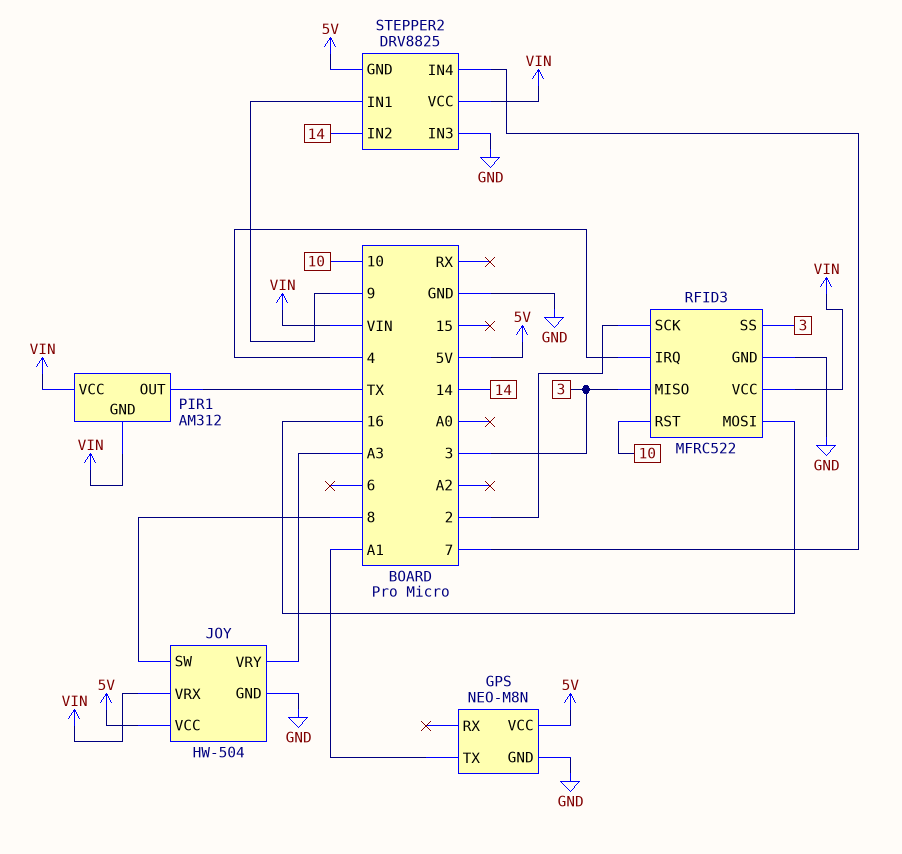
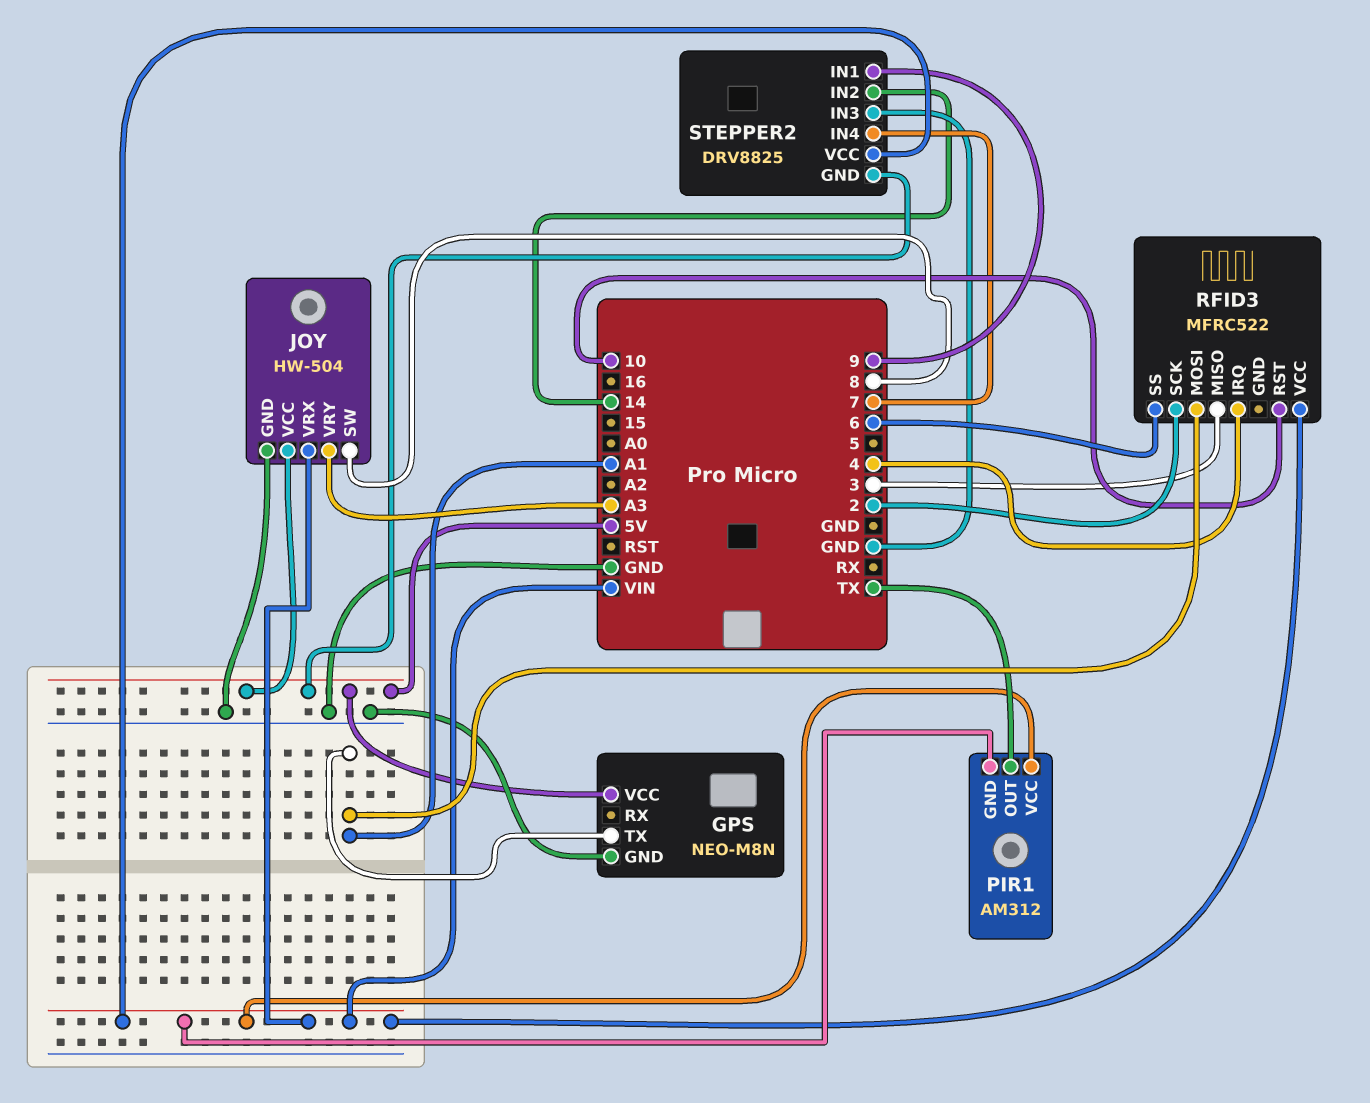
RFID3 pin GND: GND -> none
RFID3 pin MOSI: 16 -> A1
RFID3 pin SS: 3 -> 6

